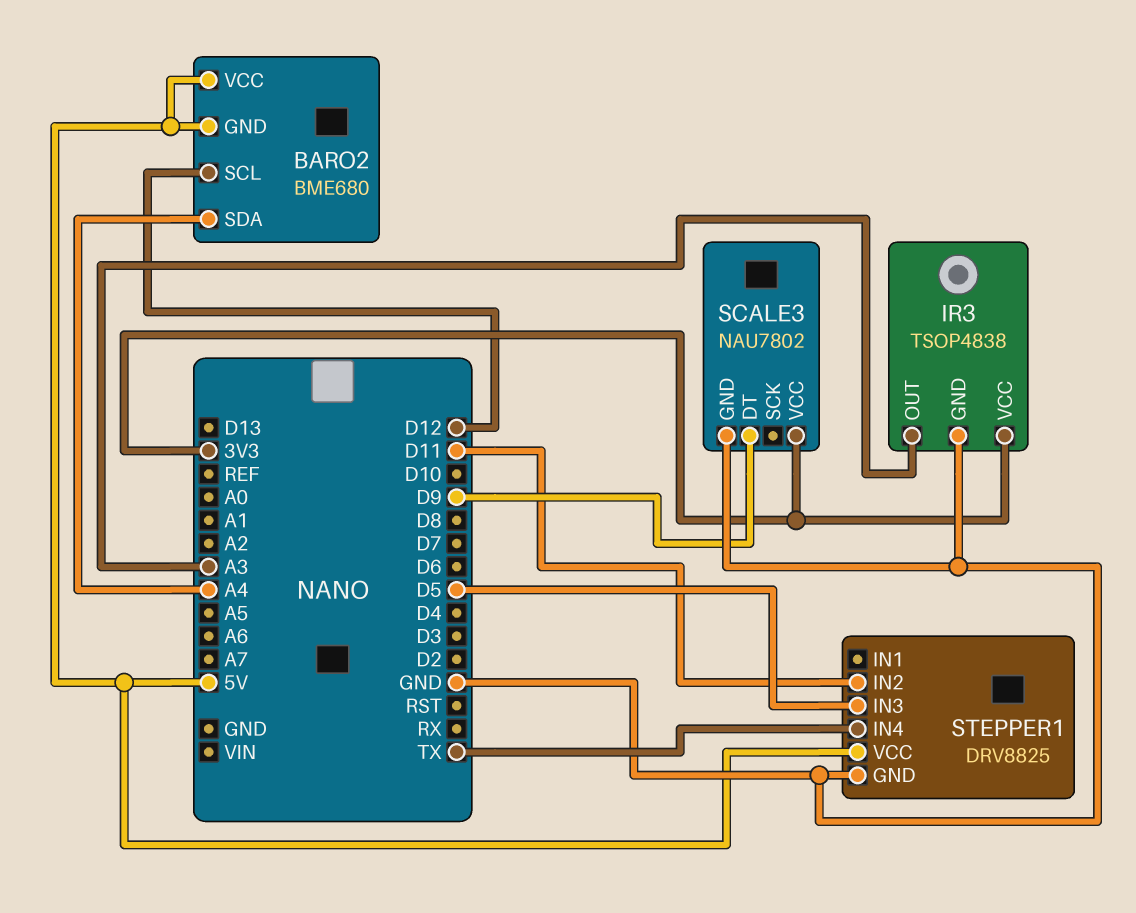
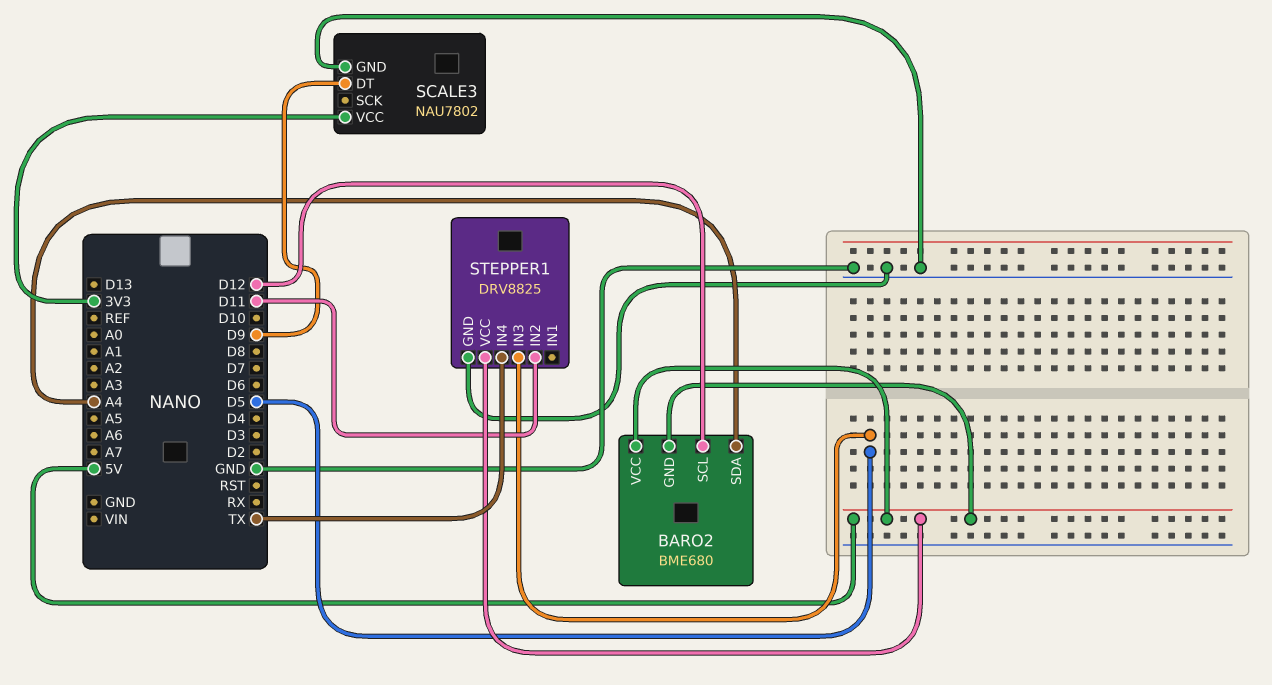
IR3: TSOP4838 -> none
IR3 pin GND: GND -> none
IR3 pin OUT: A3 -> none
IR3 pin VCC: 3V3 -> none

